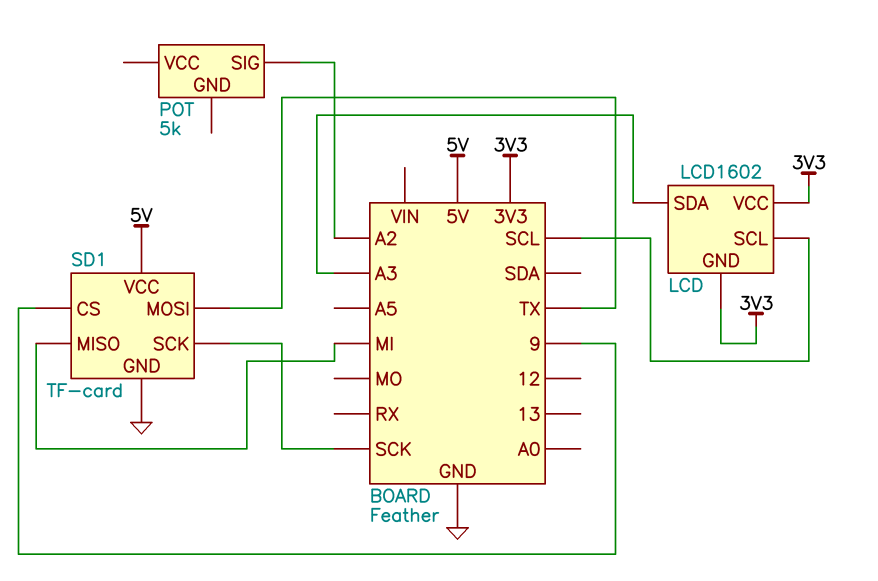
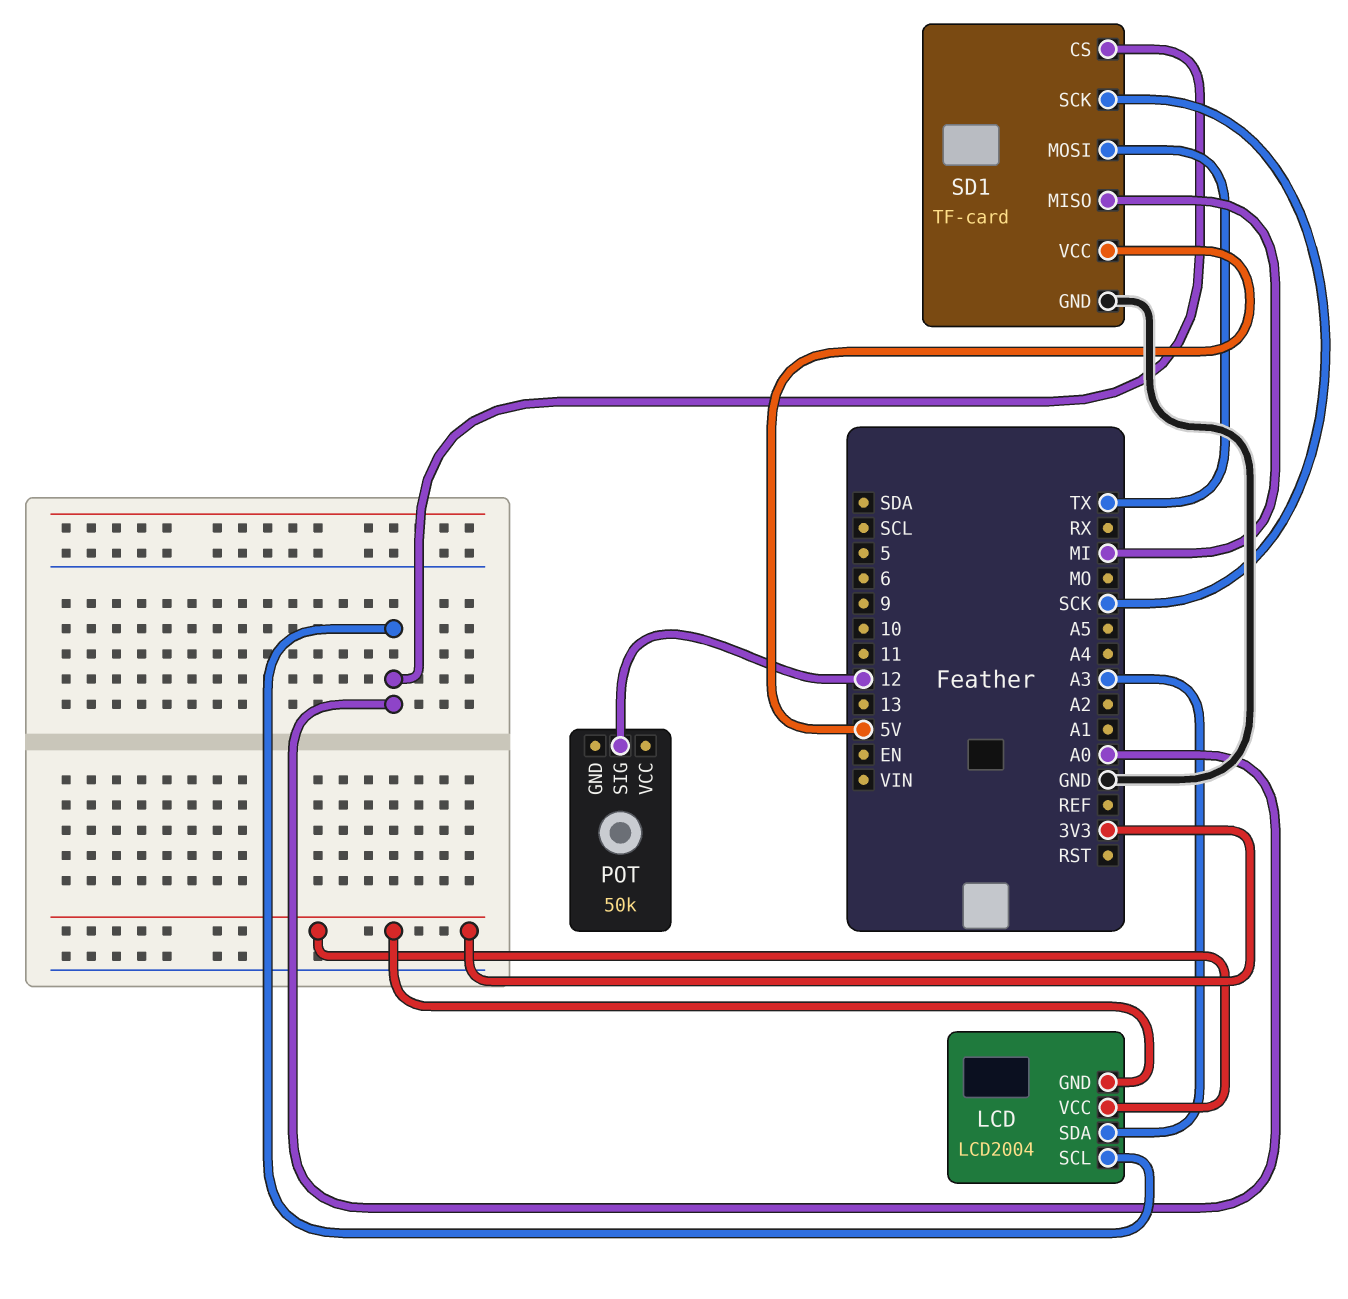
LCD: LCD1602 -> LCD2004
LCD pin SCL: SCL -> A0
POT: 5k -> 50k
POT pin SIG: A2 -> 12
SD1 pin CS: 9 -> A0

